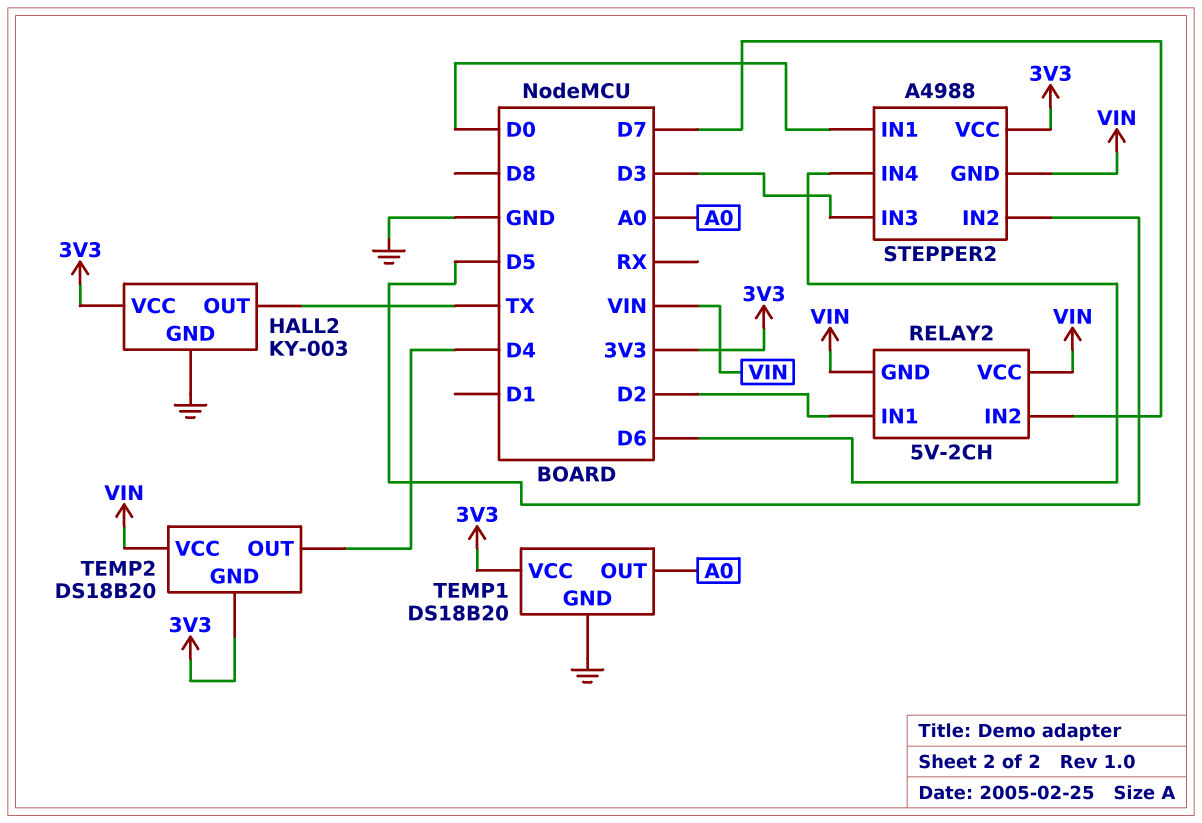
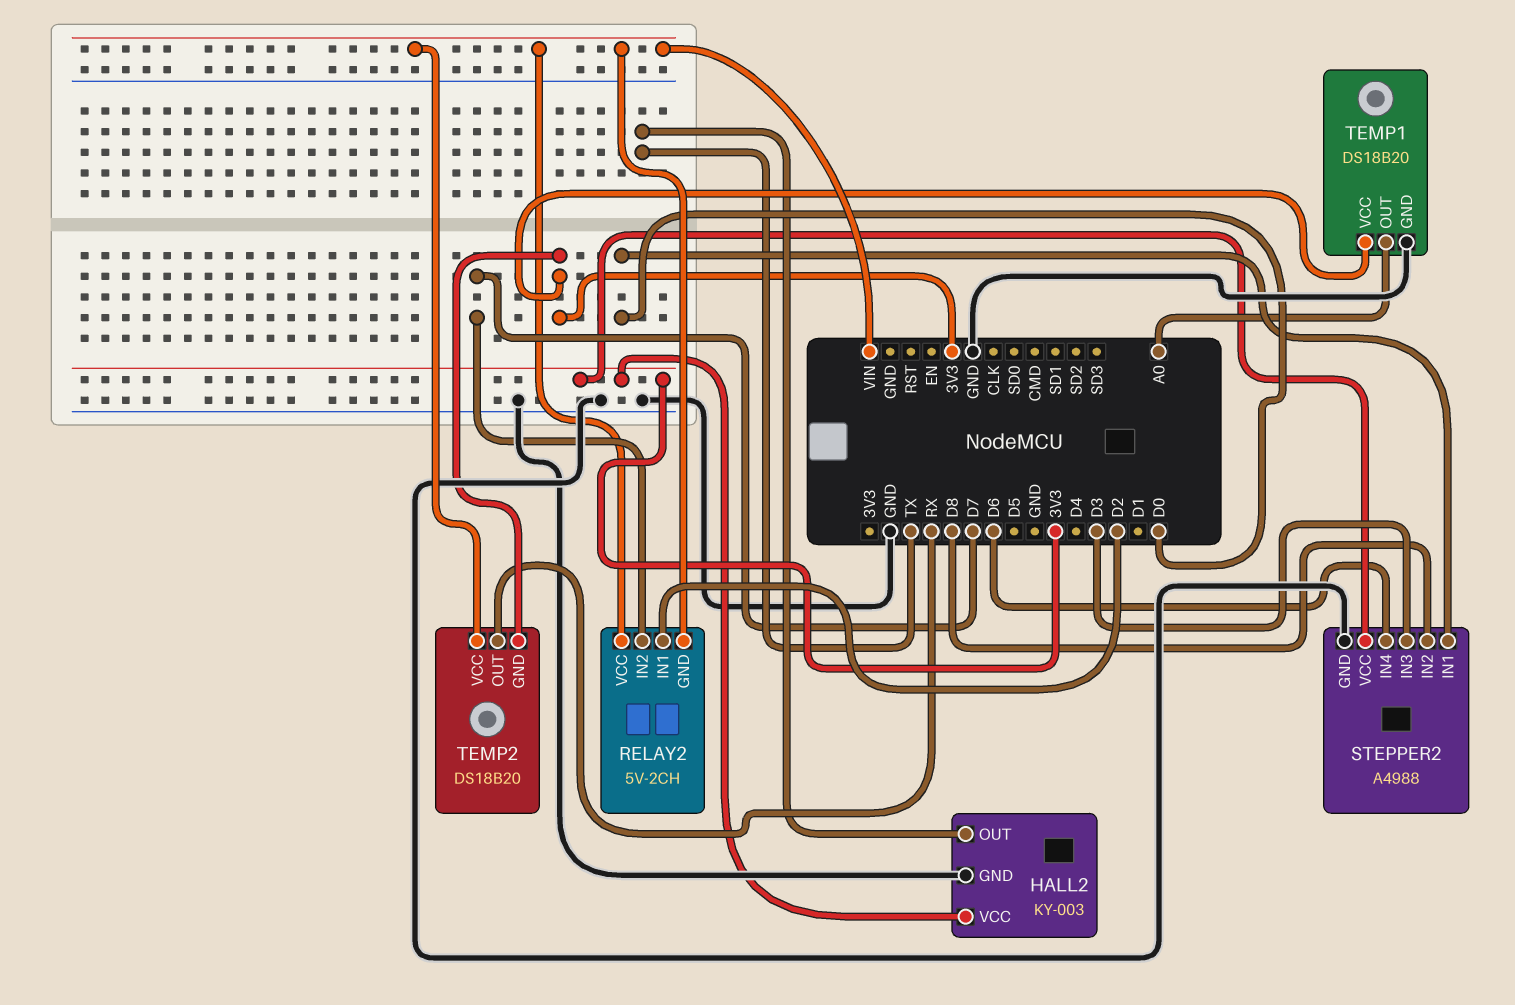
STEPPER2 pin GND: VIN -> GND
STEPPER2 pin IN2: D5 -> D8
TEMP2 pin OUT: D4 -> RX

